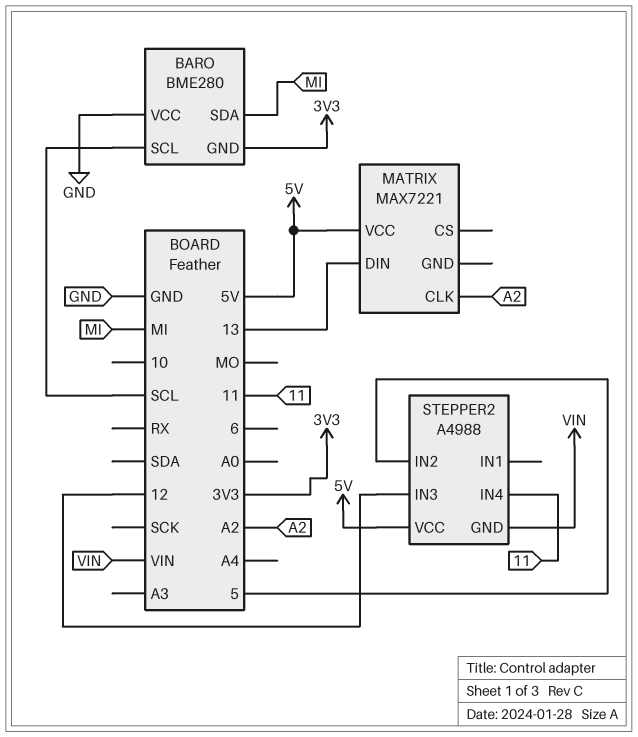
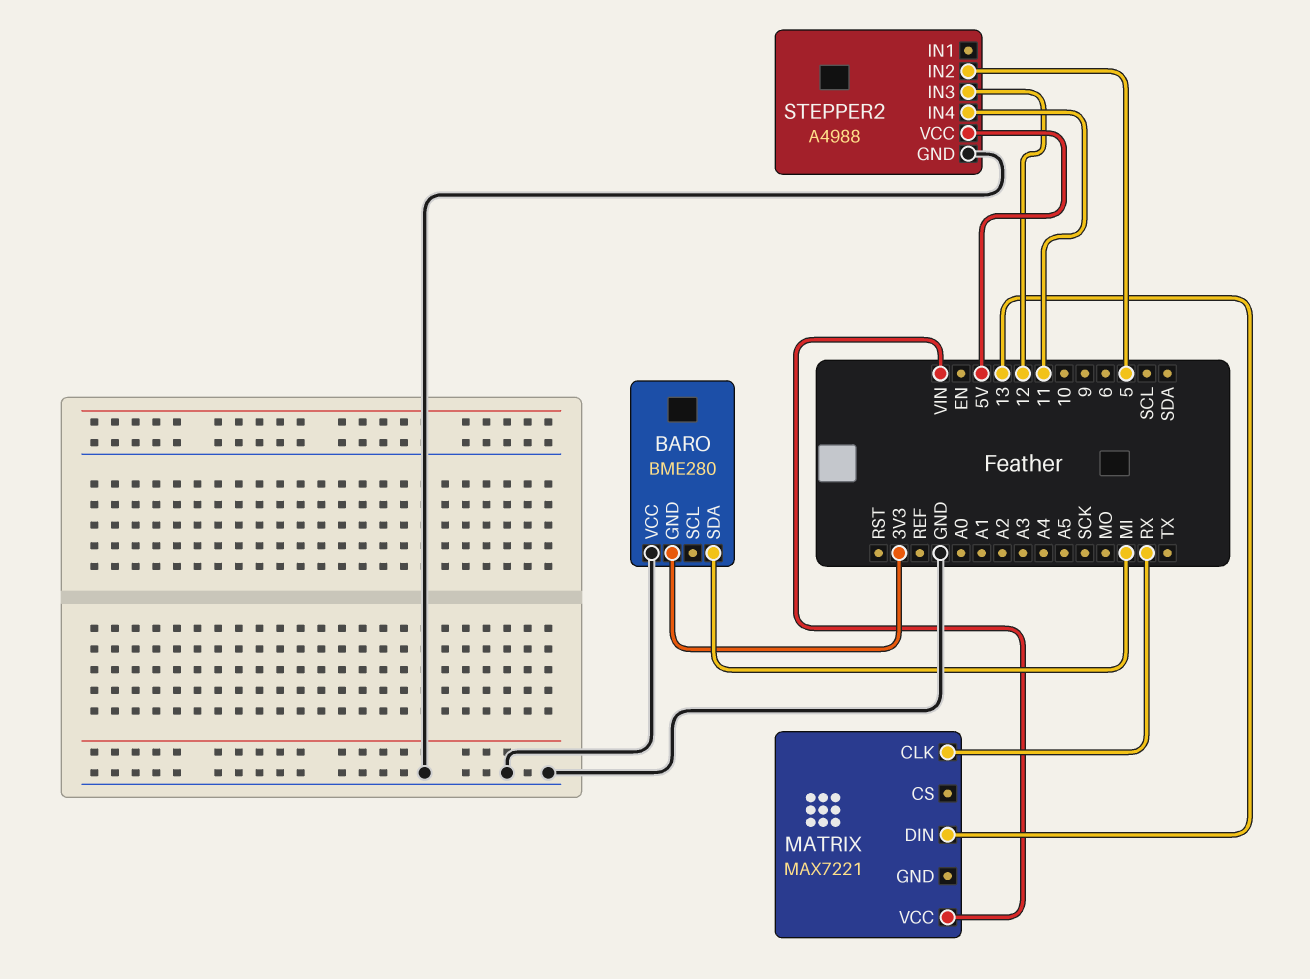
BARO pin SCL: SCL -> none
MATRIX pin CLK: A2 -> RX
MATRIX pin VCC: 5V -> VIN
STEPPER2 pin GND: VIN -> GND

